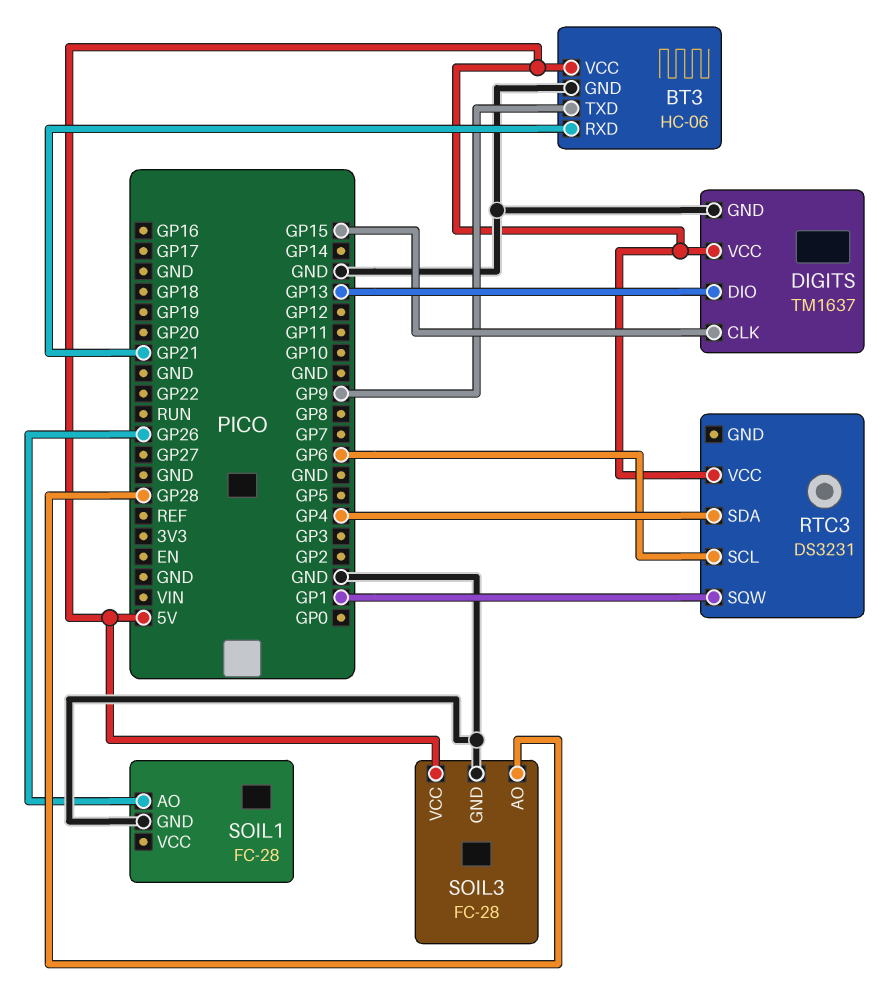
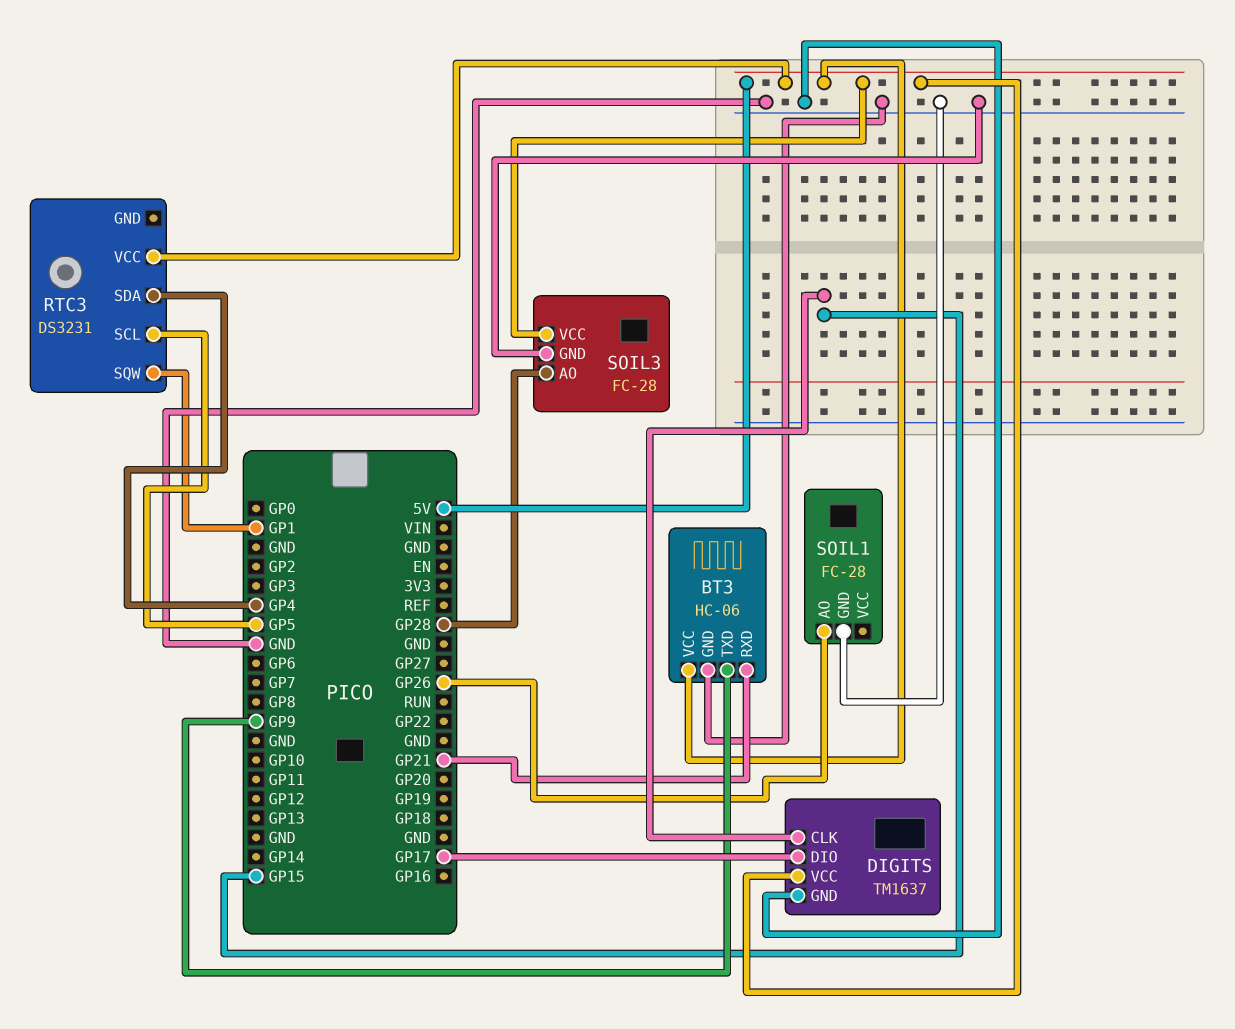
DIGITS pin DIO: GP13 -> GP17
RTC3 pin SCL: GP6 -> GP5

